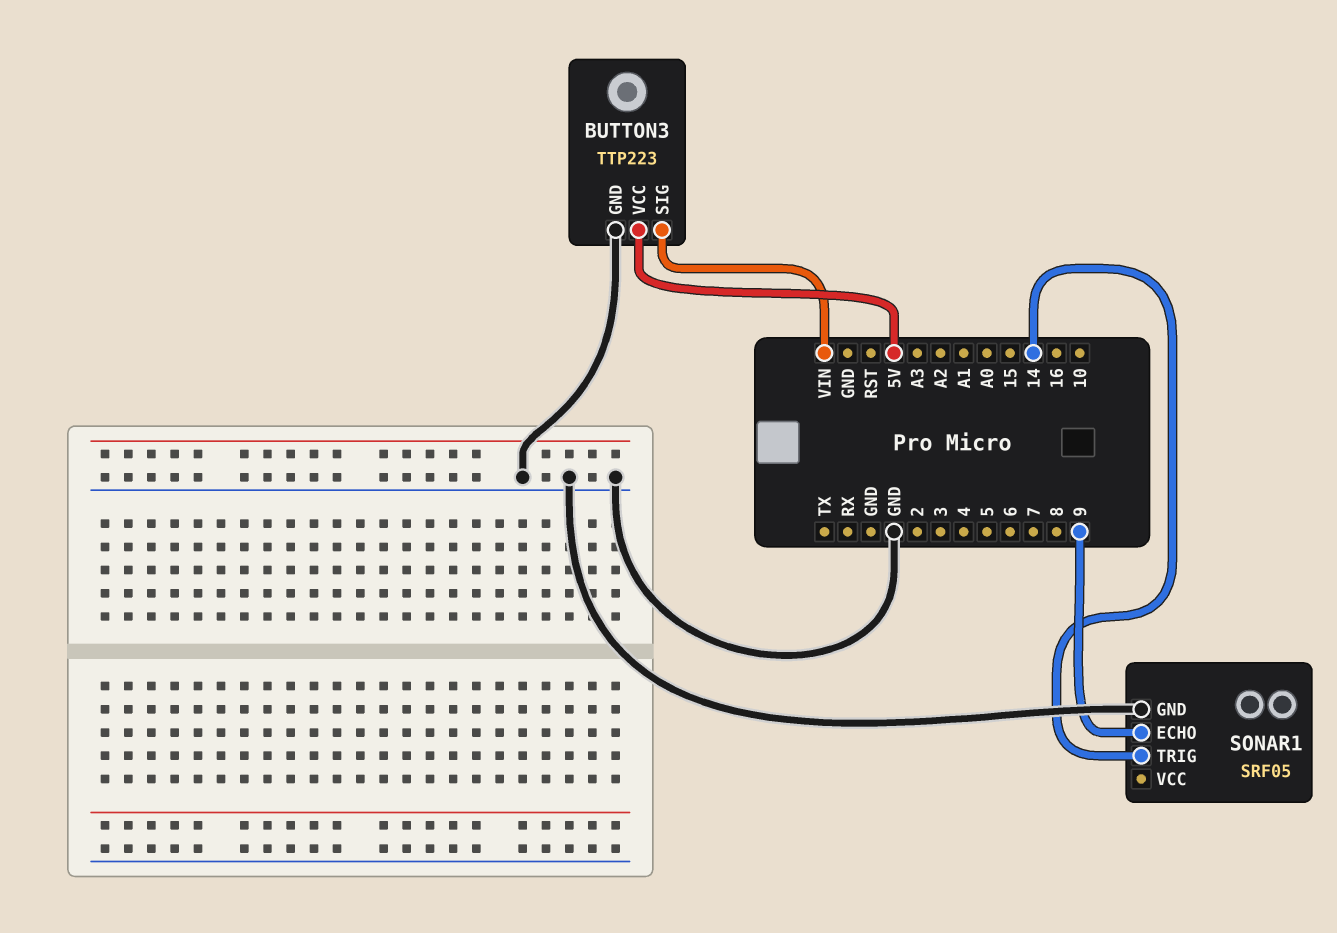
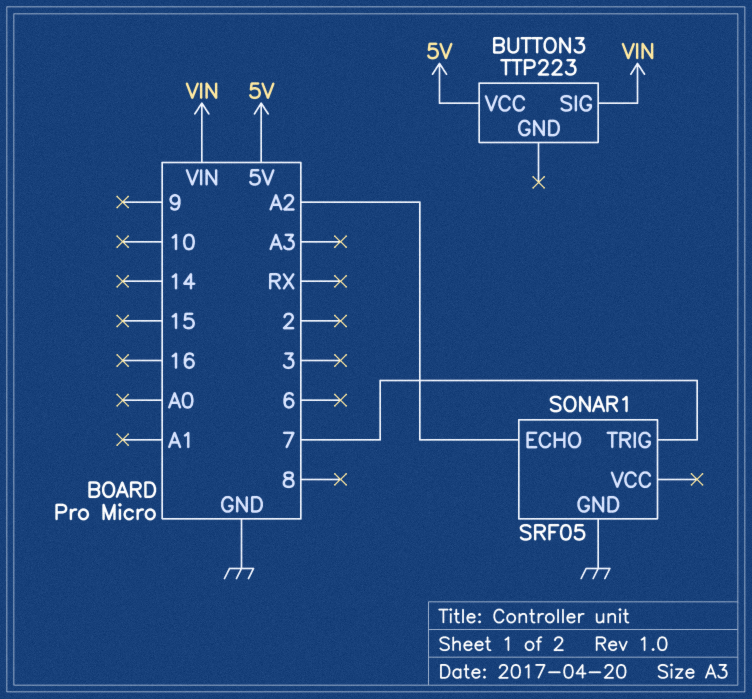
BUTTON3 pin GND: GND -> none
SONAR1 pin ECHO: 9 -> A2
SONAR1 pin TRIG: 14 -> 7

